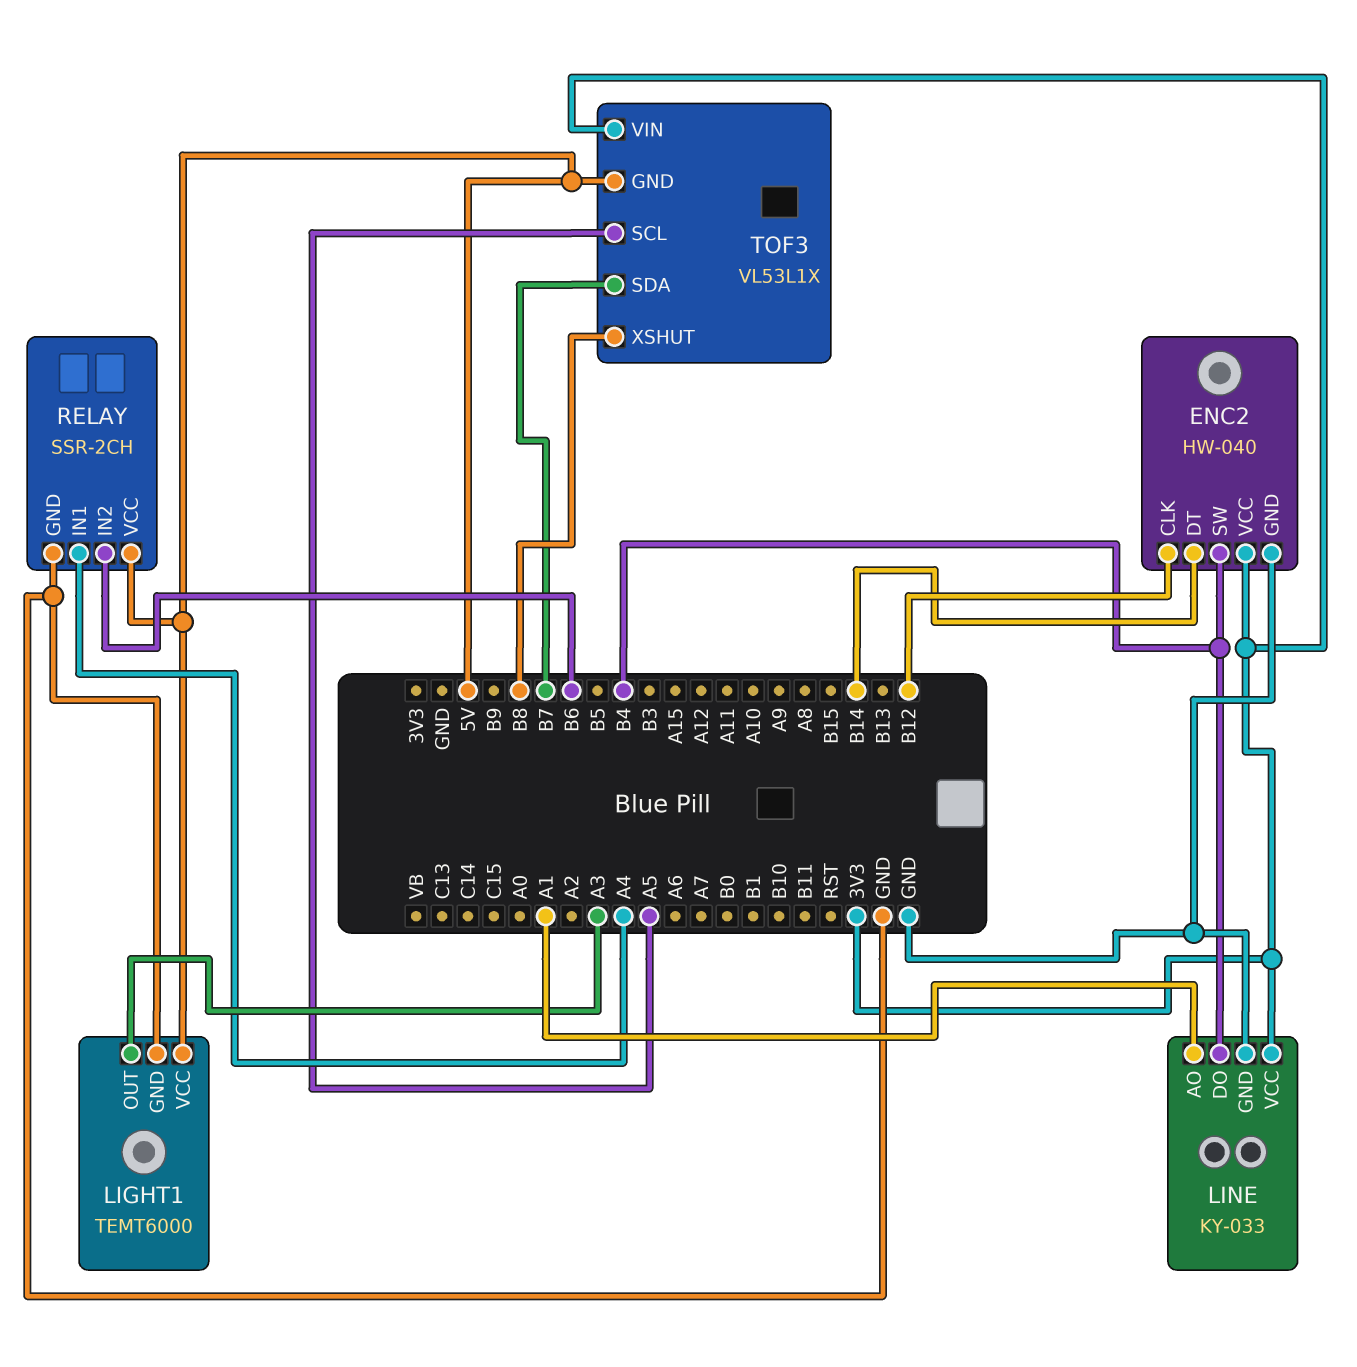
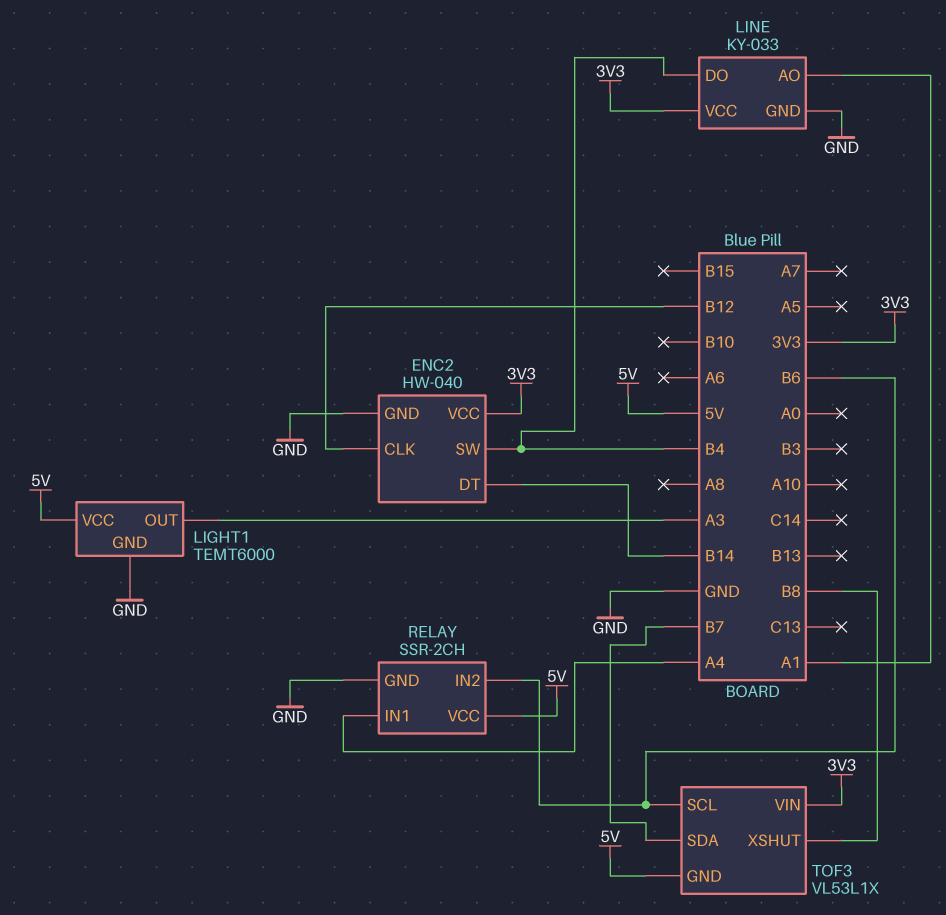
TOF3 pin SCL: A5 -> B6

